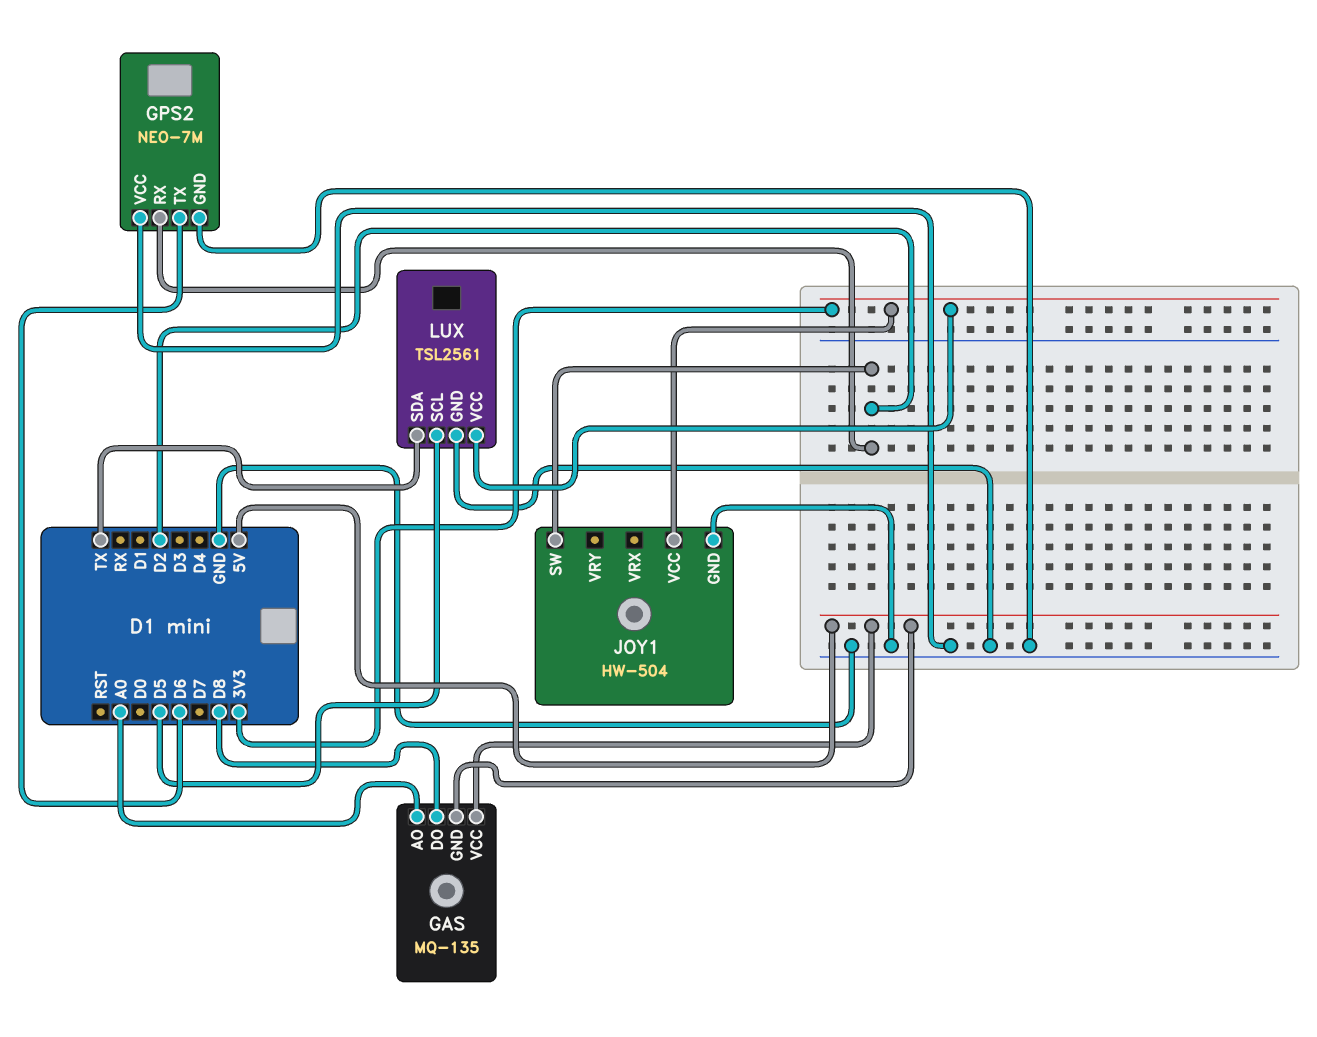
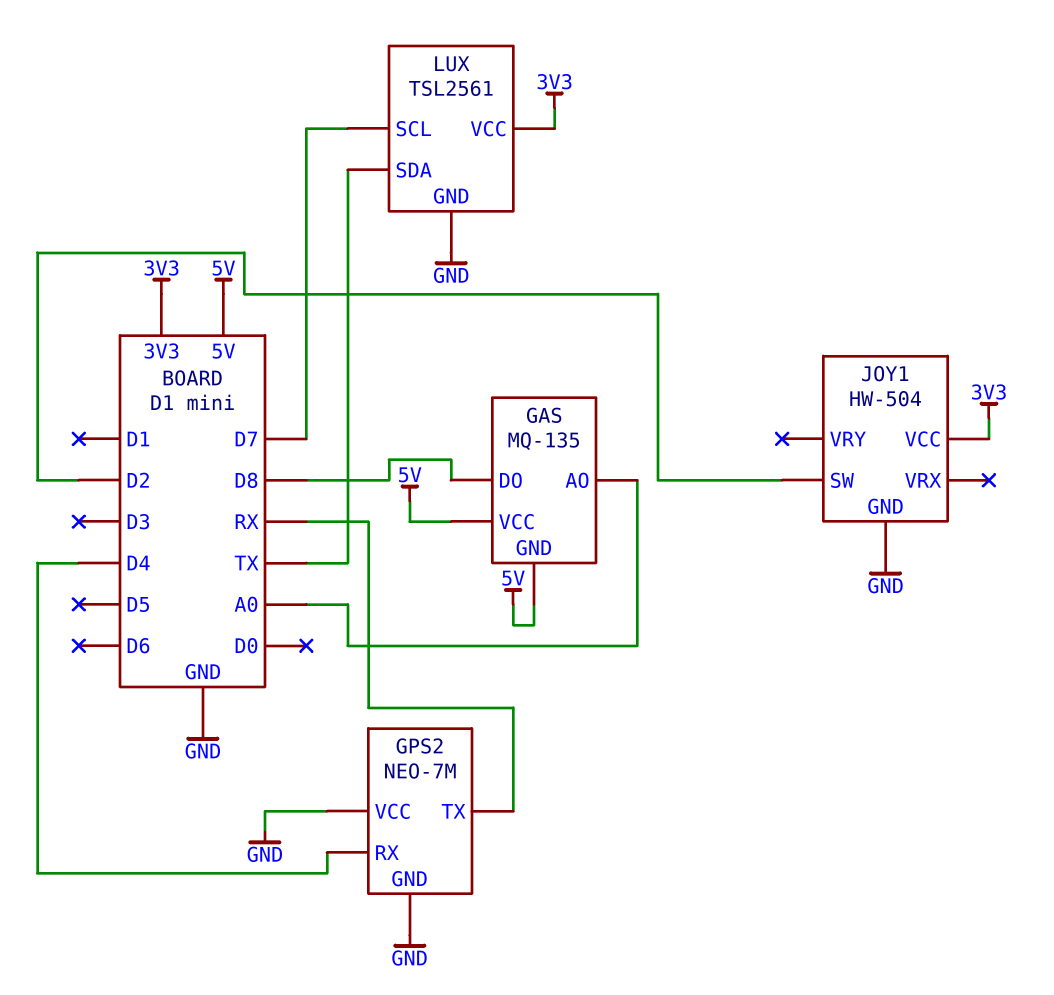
GPS2 pin RX: D2 -> D4
GPS2 pin TX: D6 -> RX
LUX pin SCL: D5 -> D7

